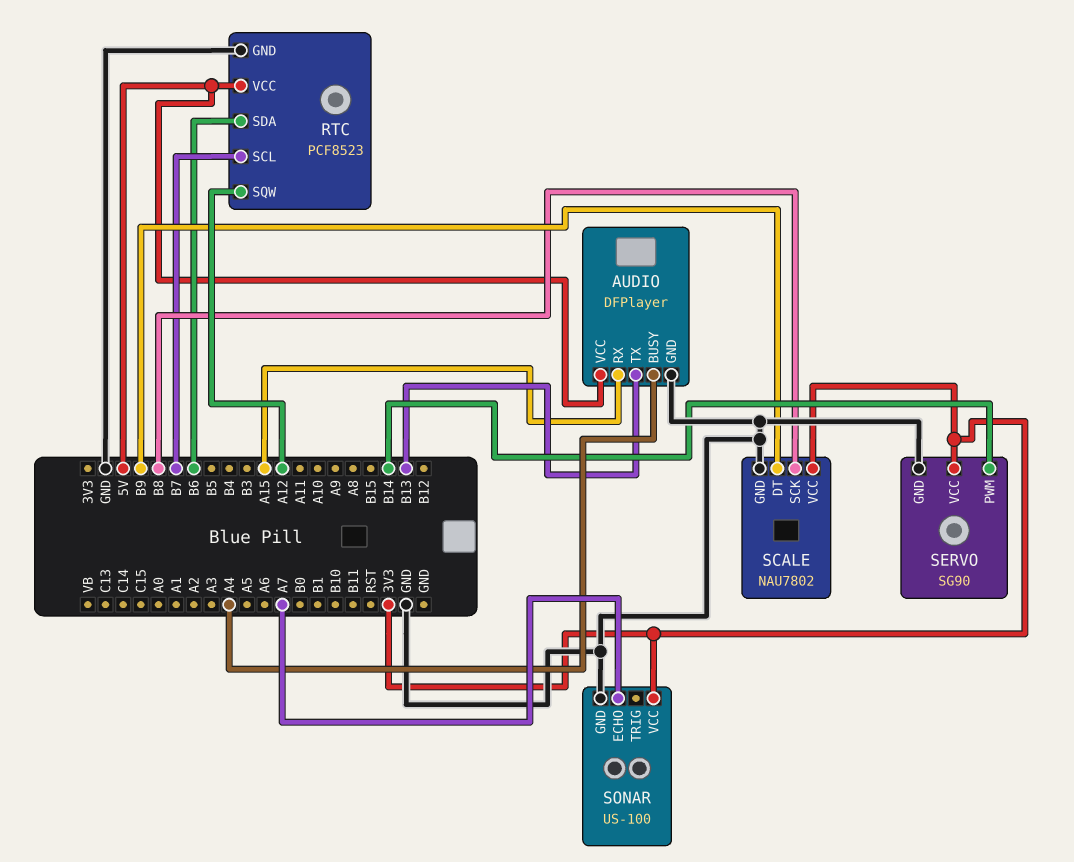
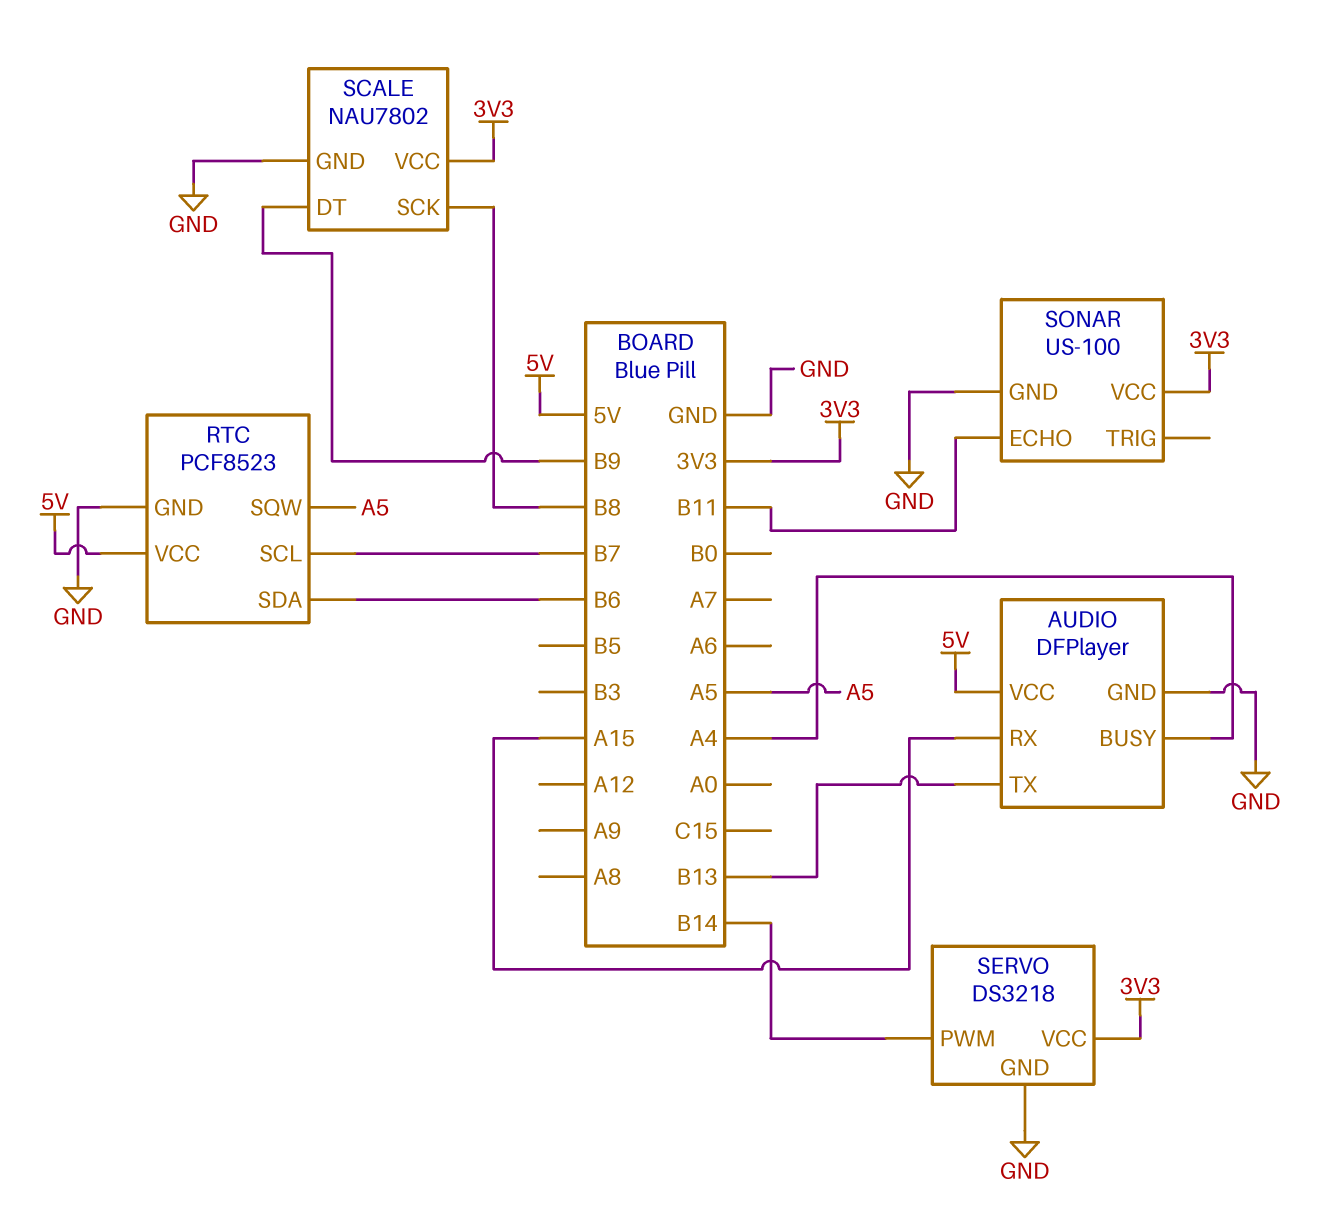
RTC pin SQW: A12 -> A5
SERVO: SG90 -> DS3218
SONAR pin ECHO: A7 -> B11

